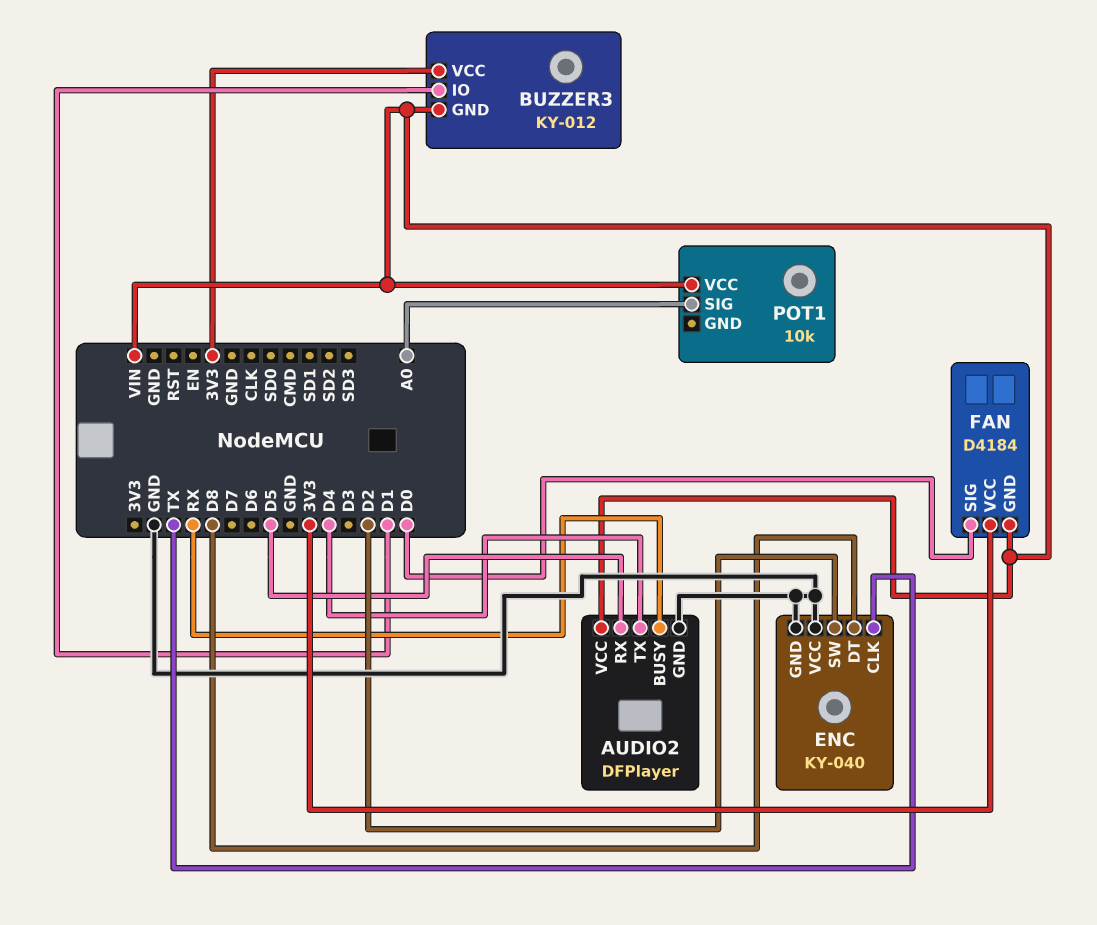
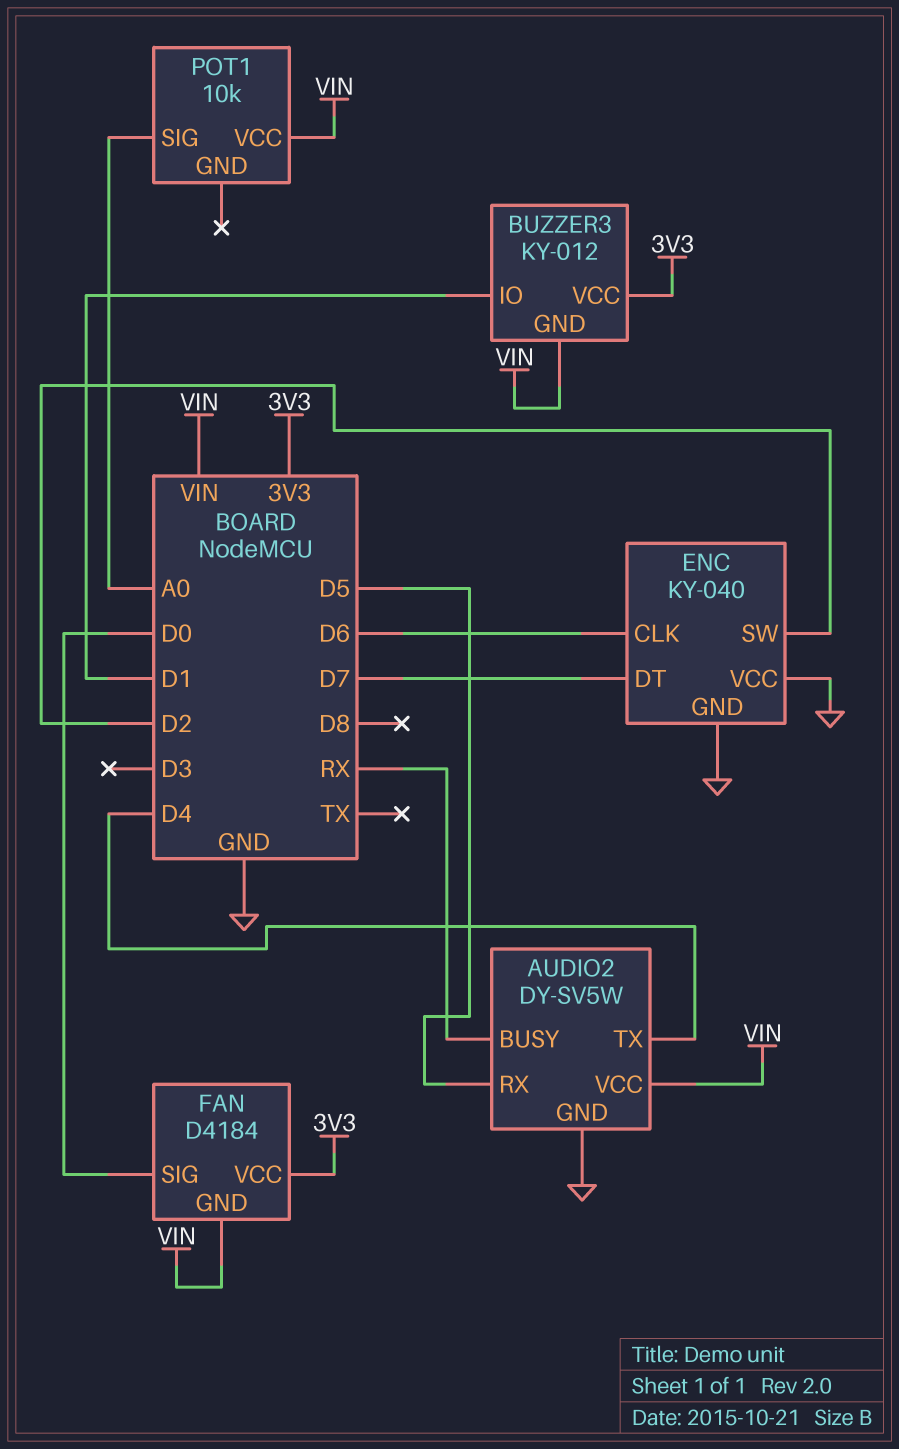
AUDIO2: DFPlayer -> DY-SV5W
ENC pin CLK: TX -> D6
ENC pin DT: D8 -> D7

